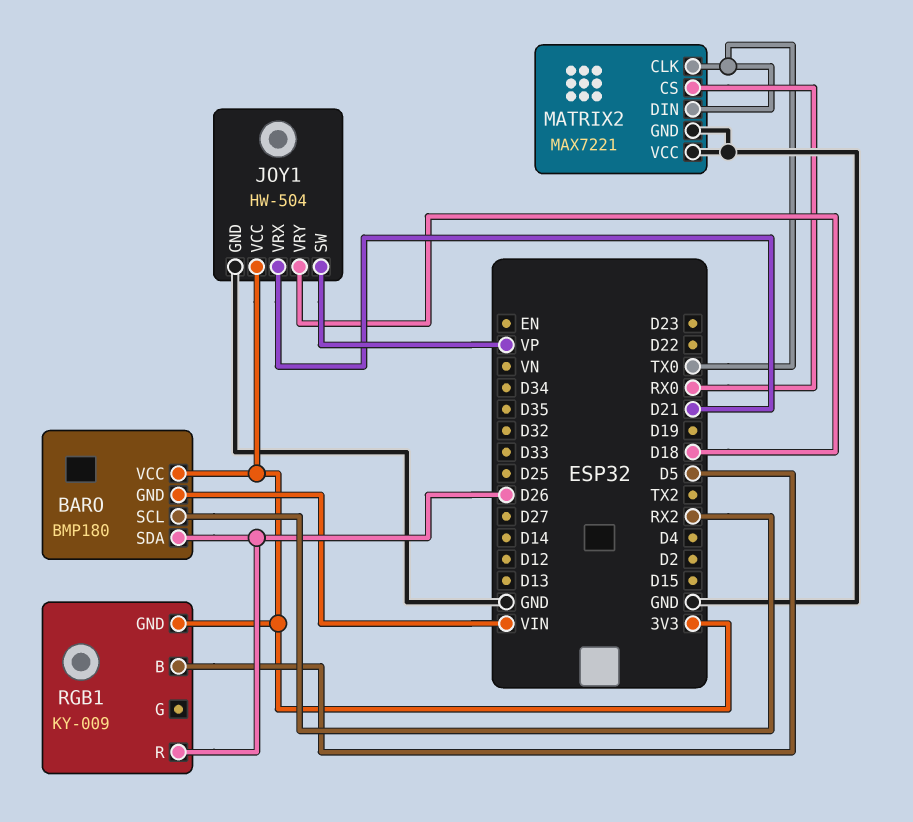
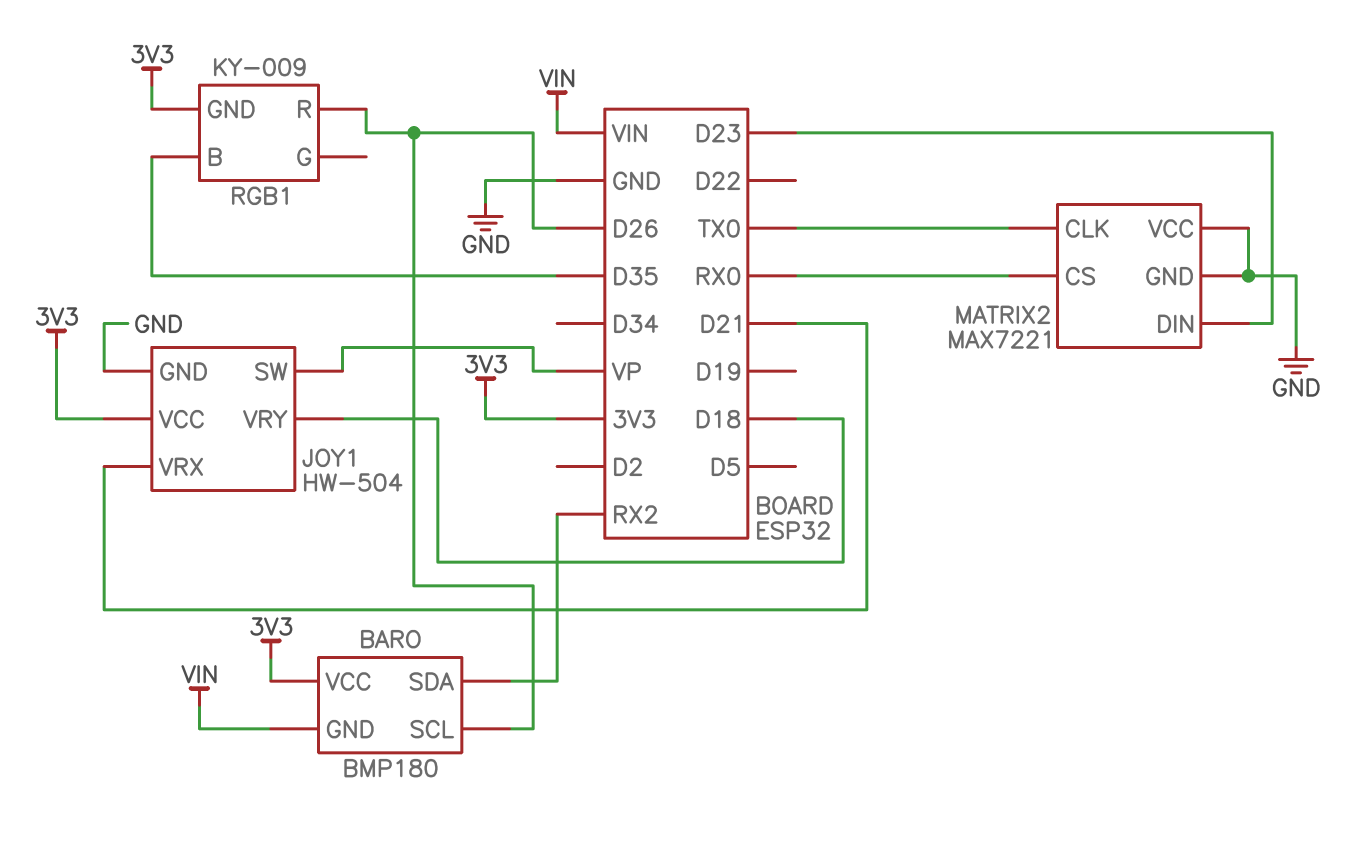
BARO pin SCL: RX2 -> D26
BARO pin SDA: D26 -> RX2
MATRIX2 pin DIN: TX0 -> D23
RGB1 pin B: D5 -> D35

